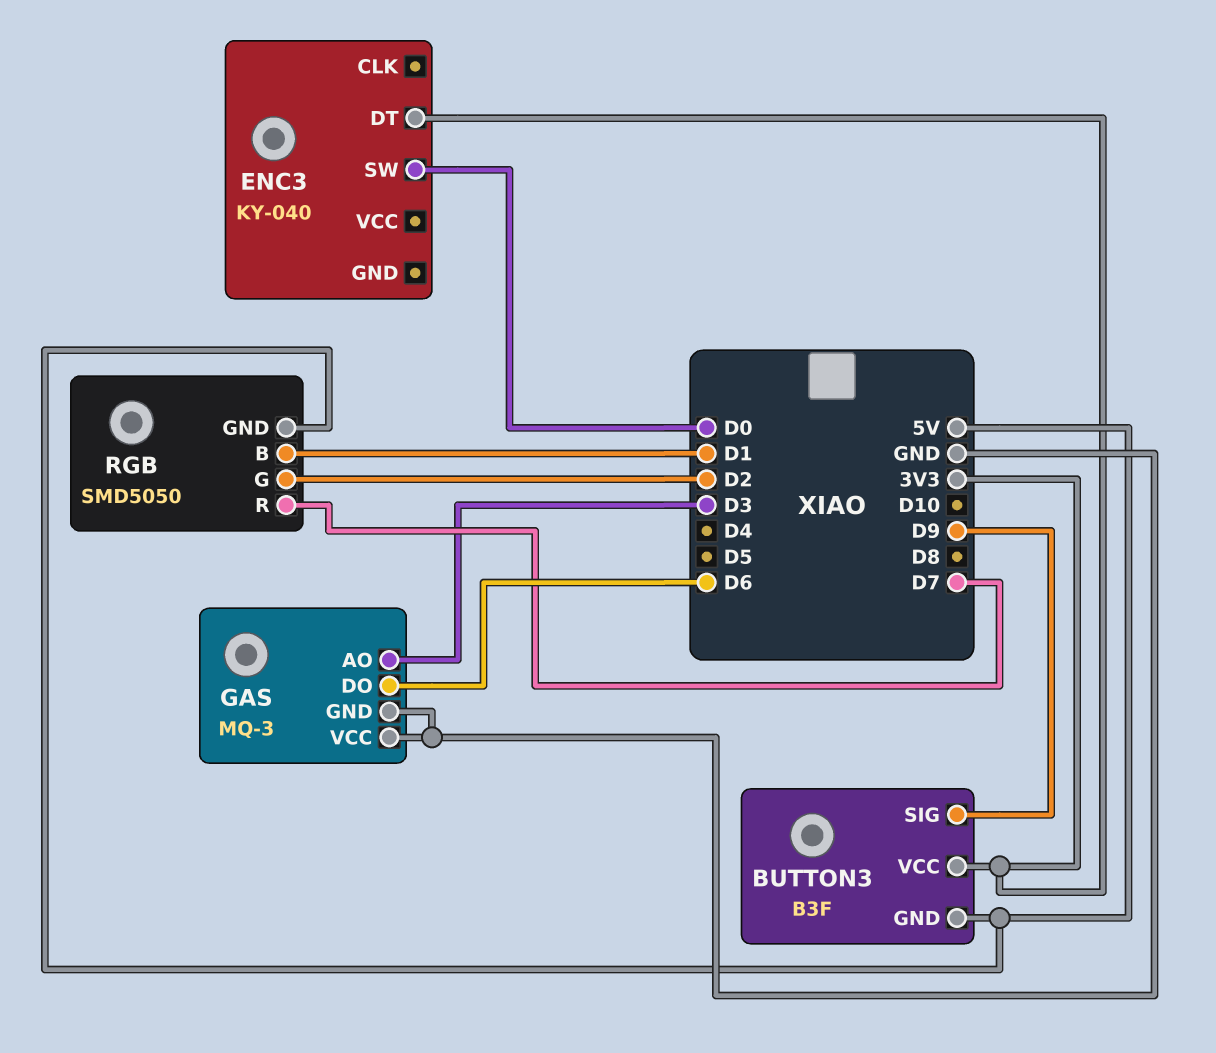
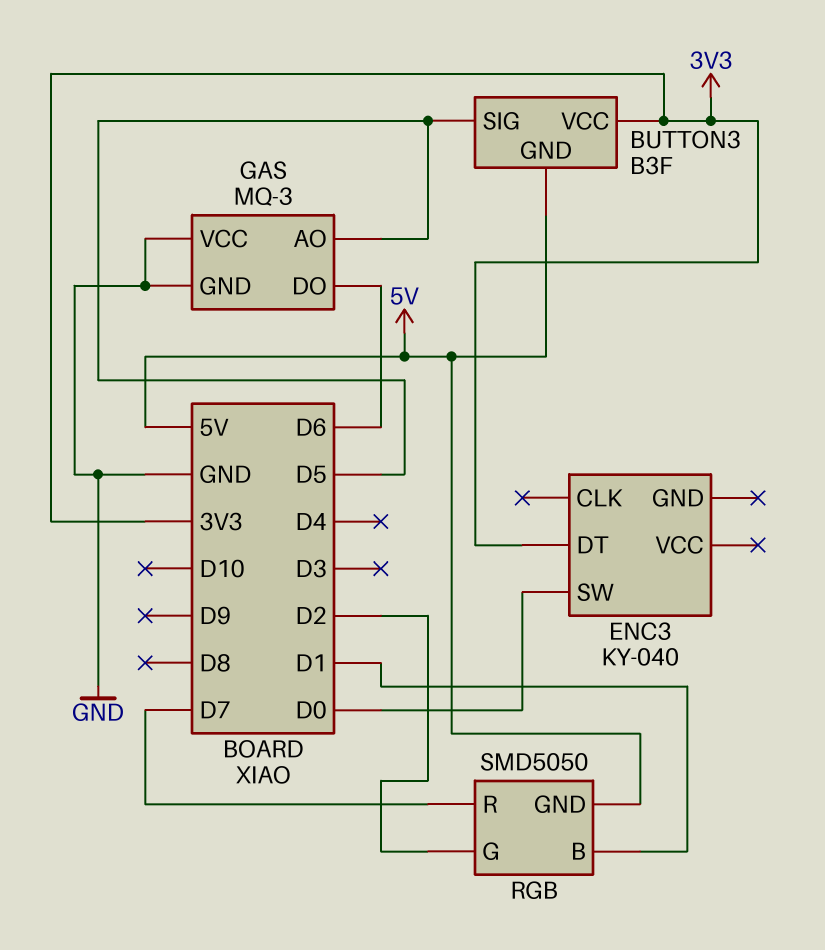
BUTTON3 pin SIG: D9 -> D5
GAS pin AO: D3 -> D5

